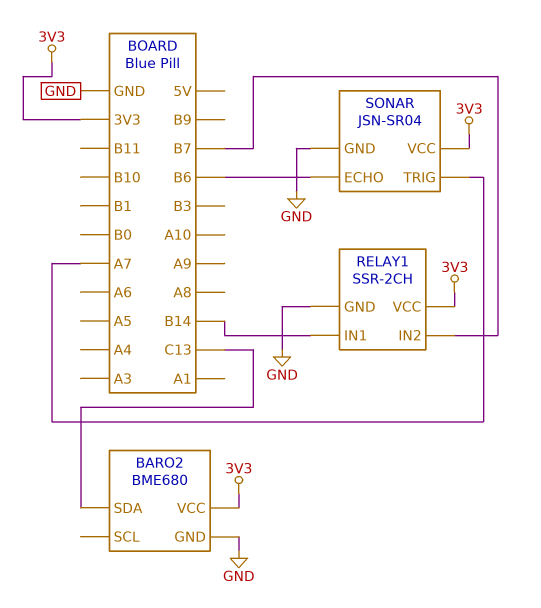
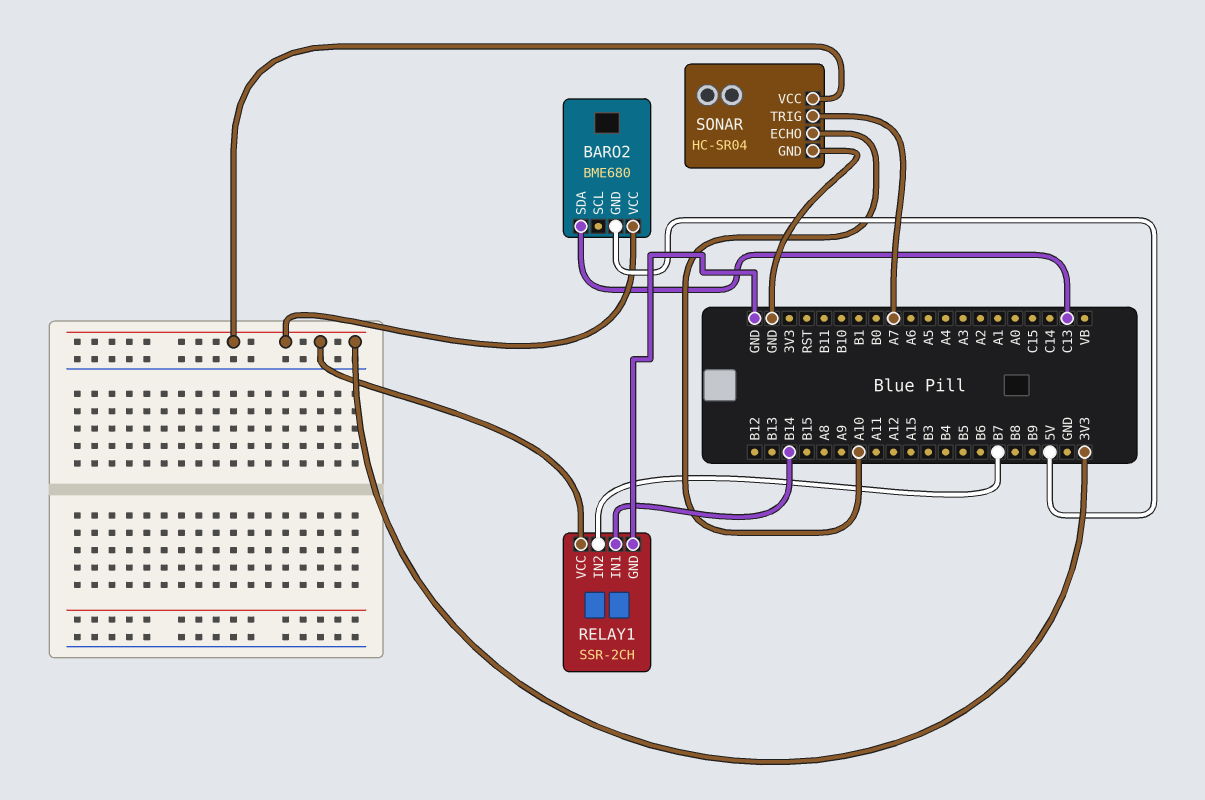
BARO2 pin GND: GND -> 5V
SONAR: JSN-SR04 -> HC-SR04
SONAR pin ECHO: B6 -> A10

